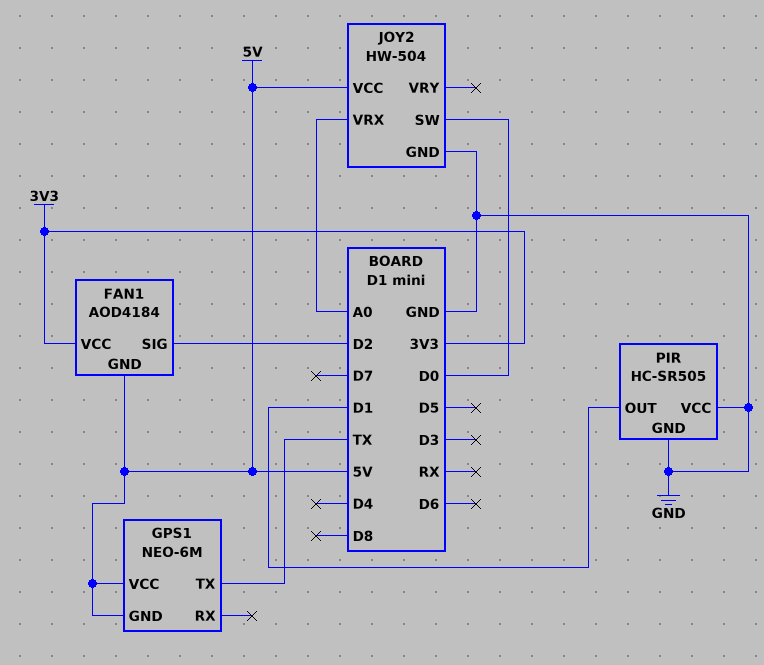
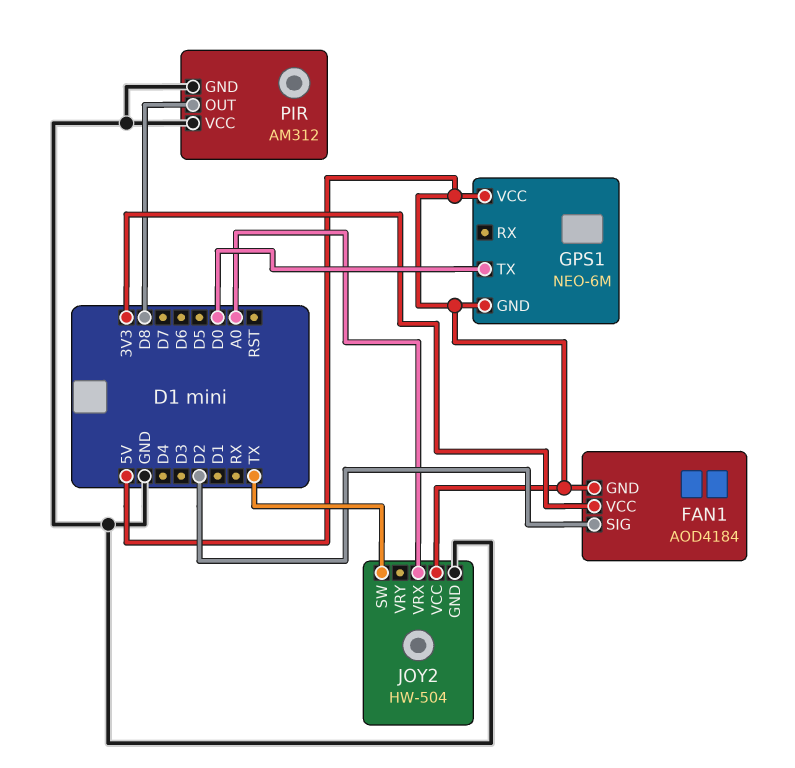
GPS1 pin TX: TX -> D0
JOY2 pin SW: D0 -> TX
PIR: HC-SR505 -> AM312
PIR pin OUT: D1 -> D8

